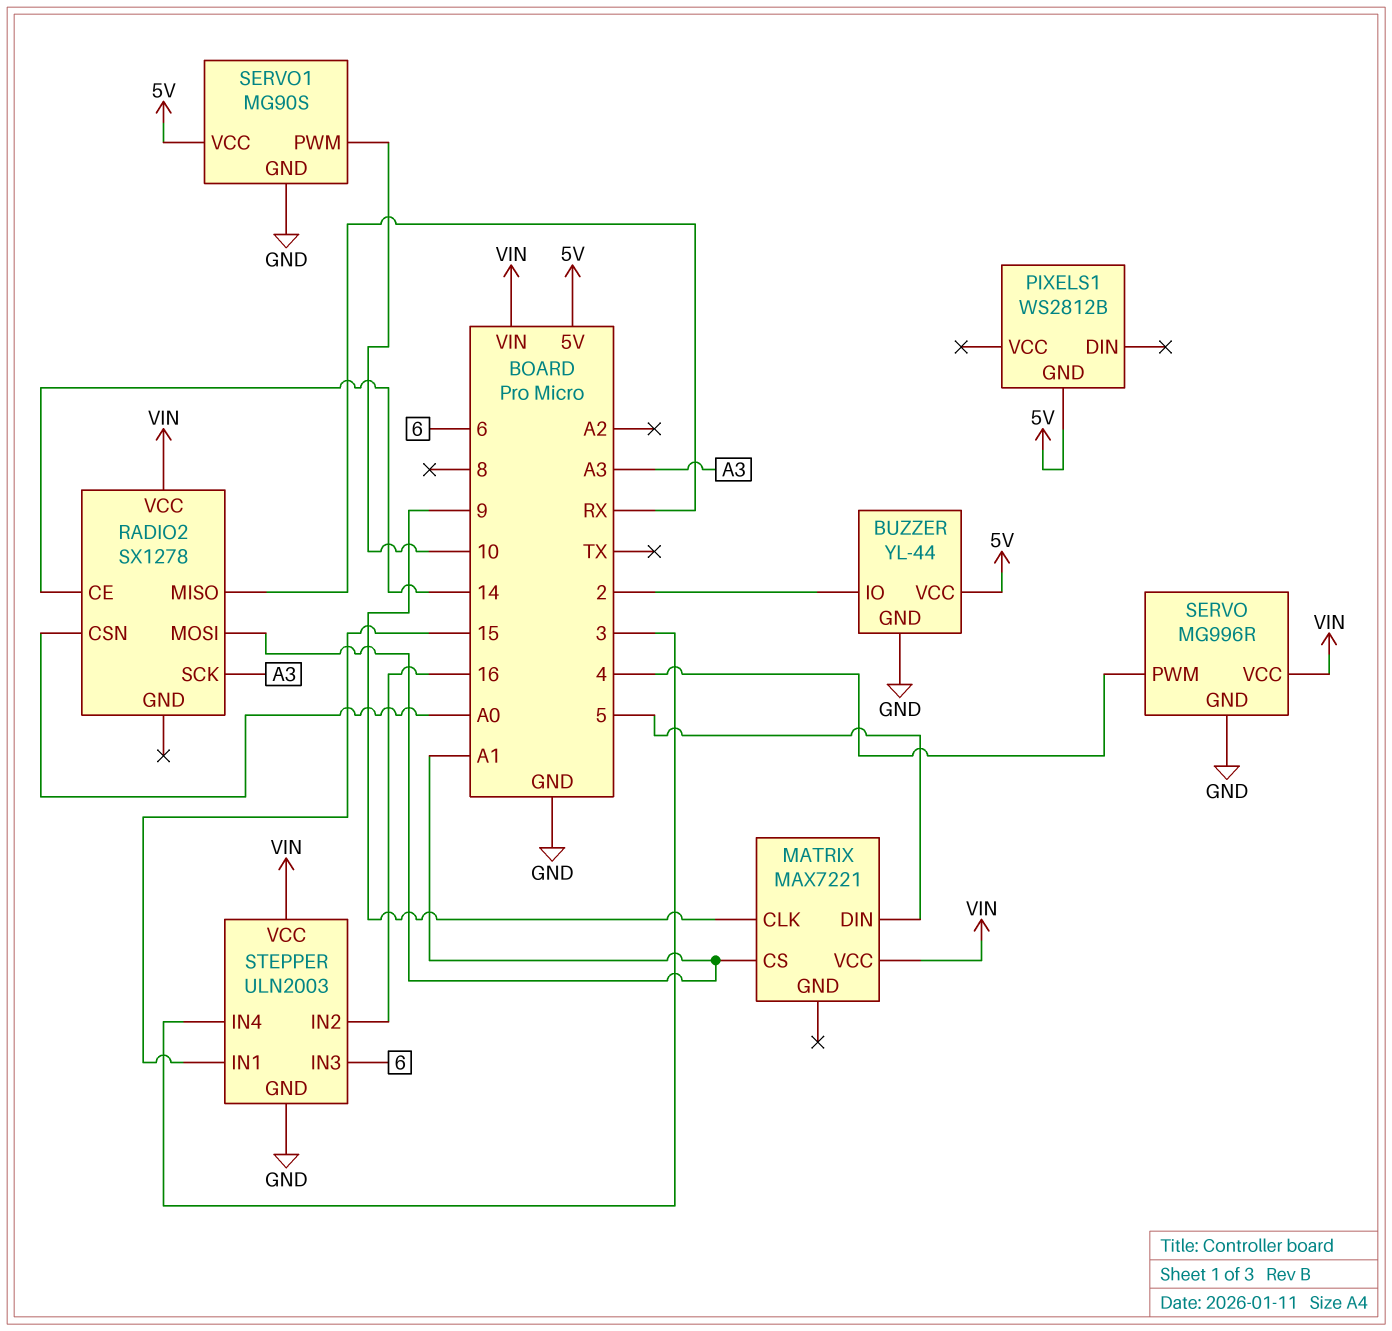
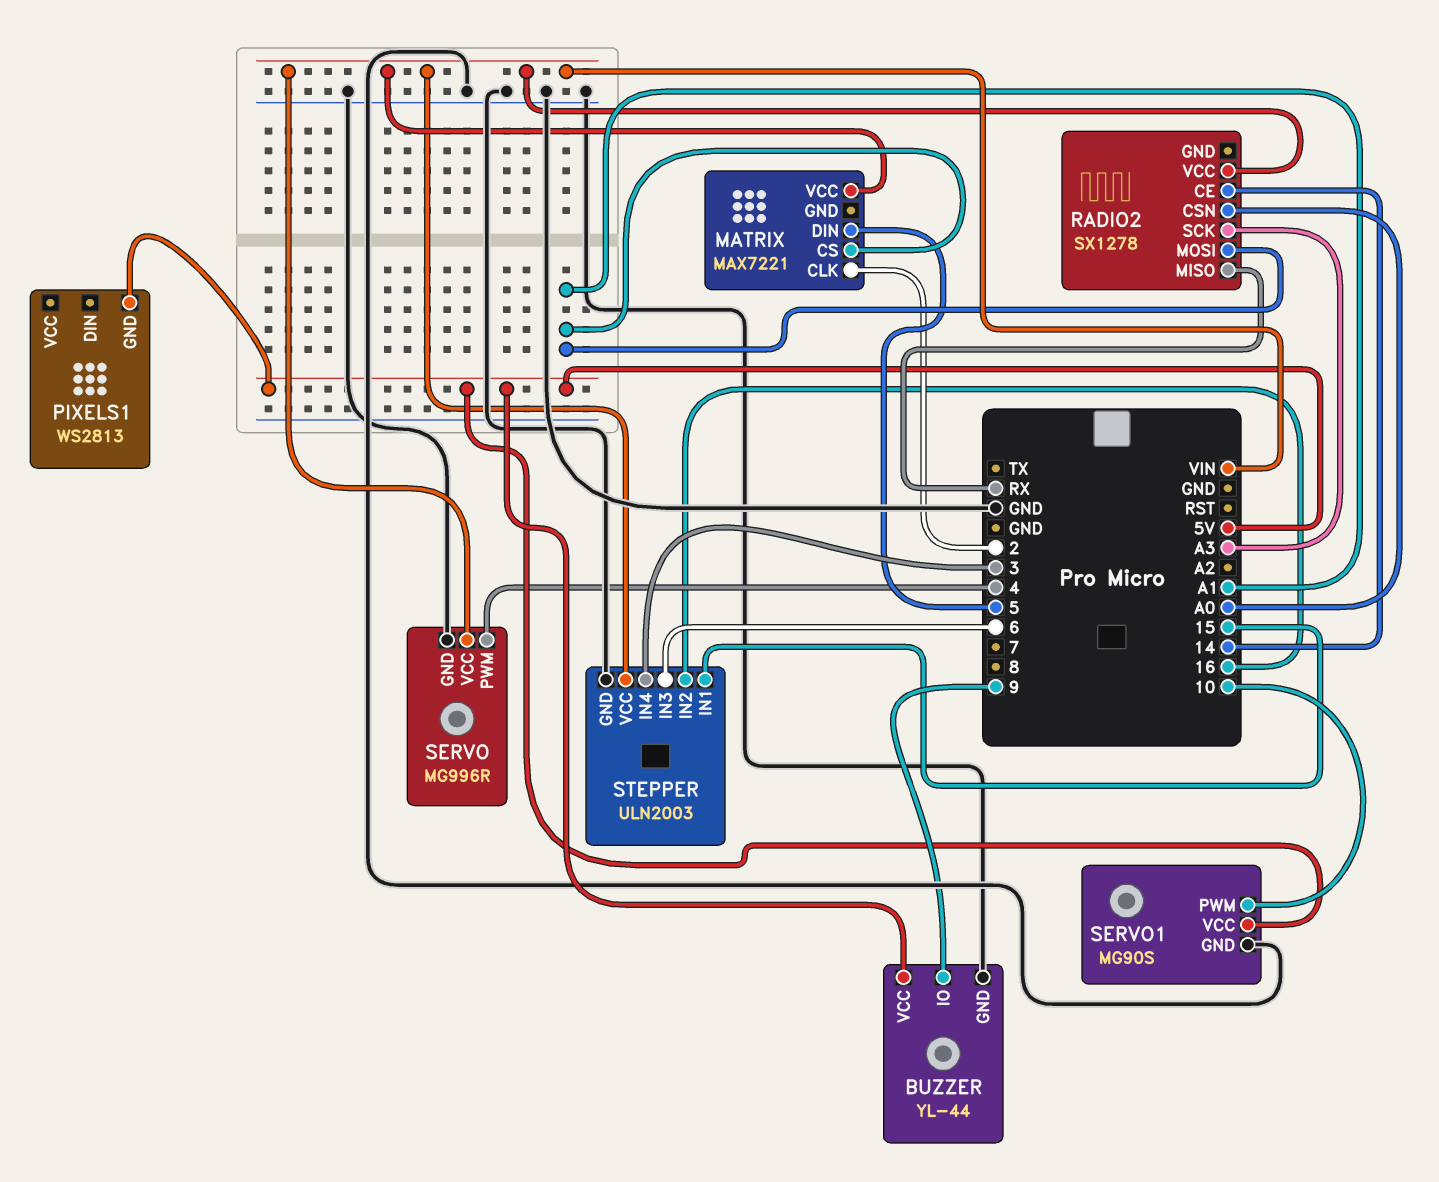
BUZZER pin IO: 2 -> 9
MATRIX pin CLK: 9 -> 2
PIXELS1: WS2812B -> WS2813

